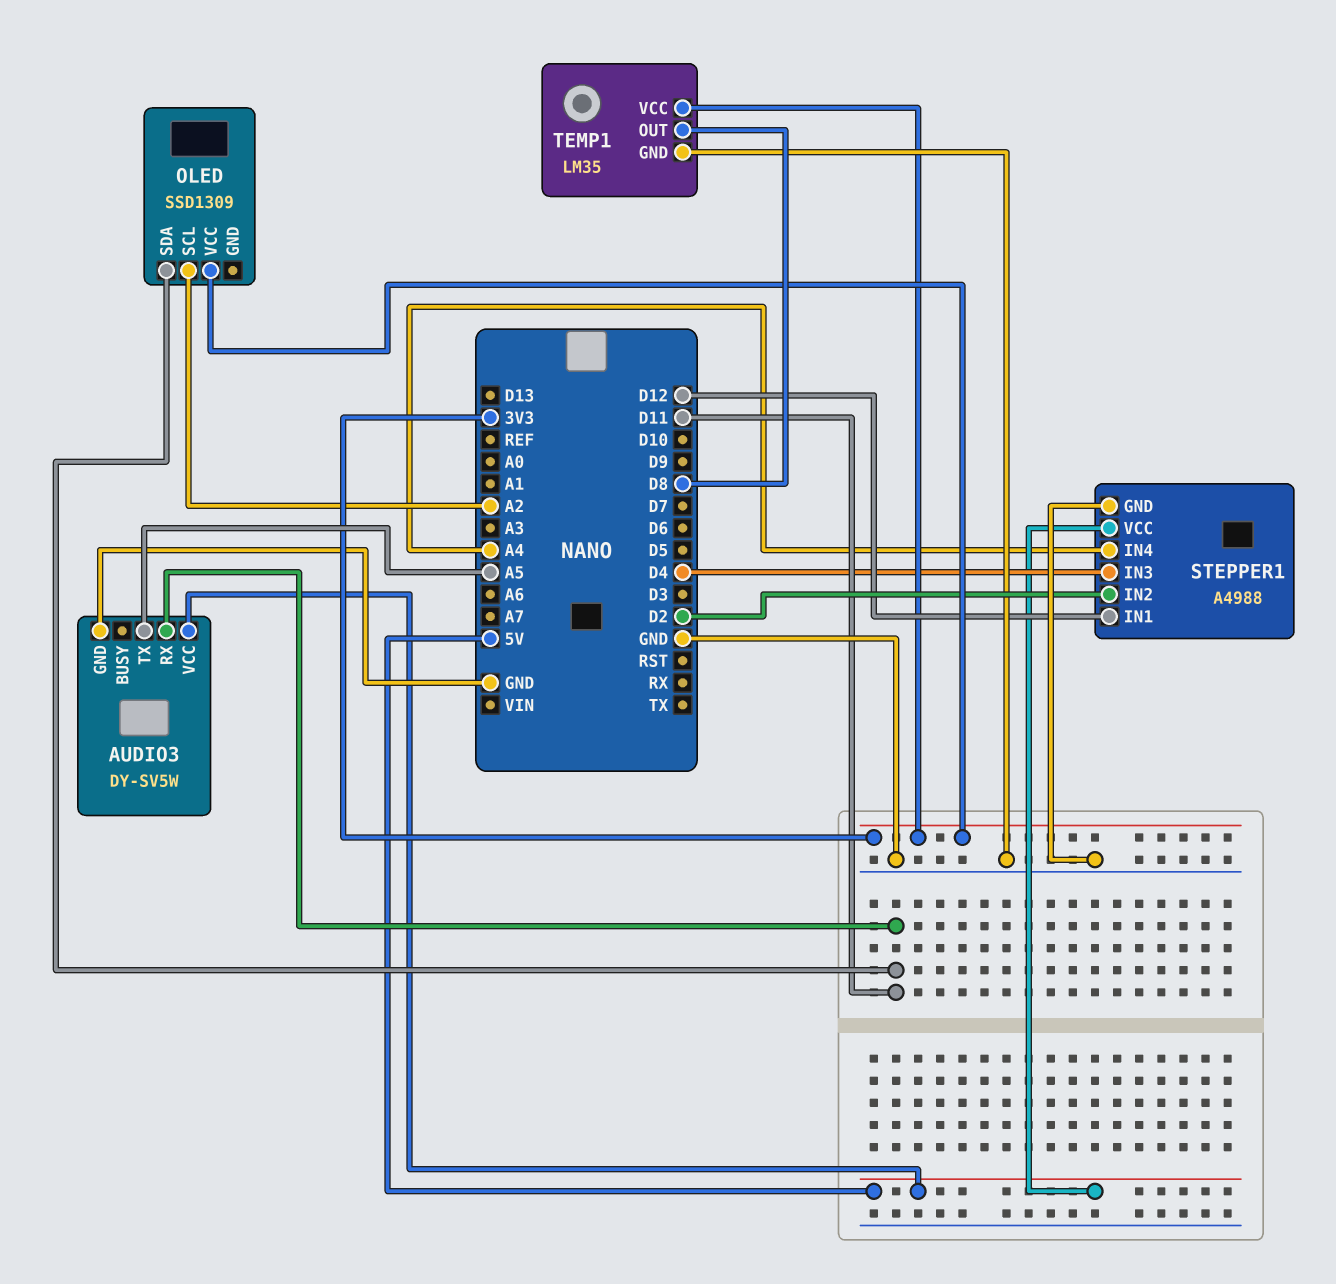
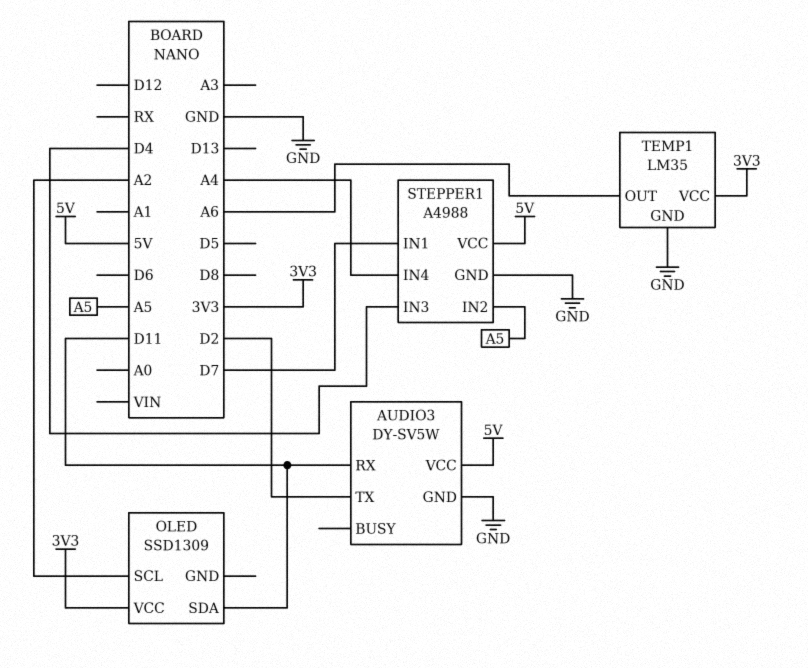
AUDIO3 pin TX: A5 -> D2
STEPPER1 pin IN1: D12 -> D7
STEPPER1 pin IN2: D2 -> A5
TEMP1 pin OUT: D8 -> A6

